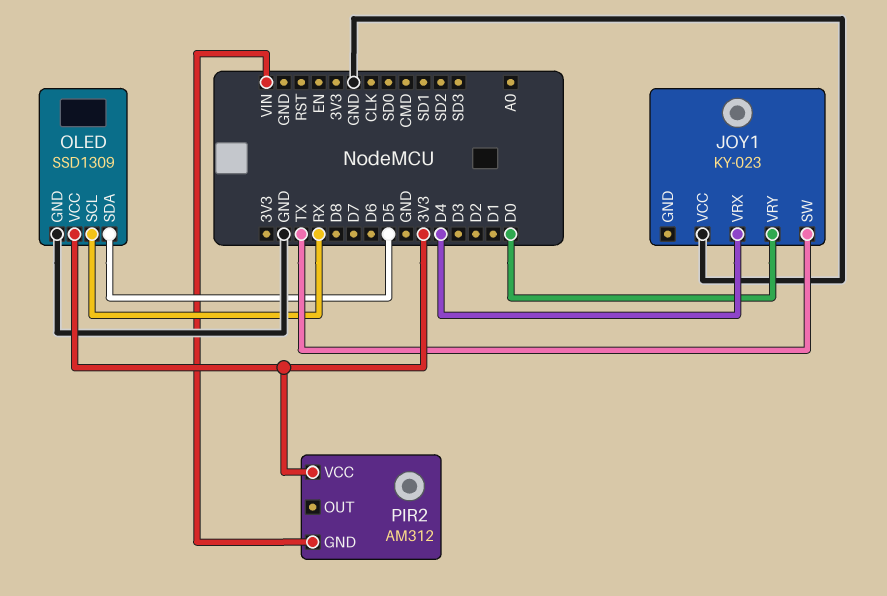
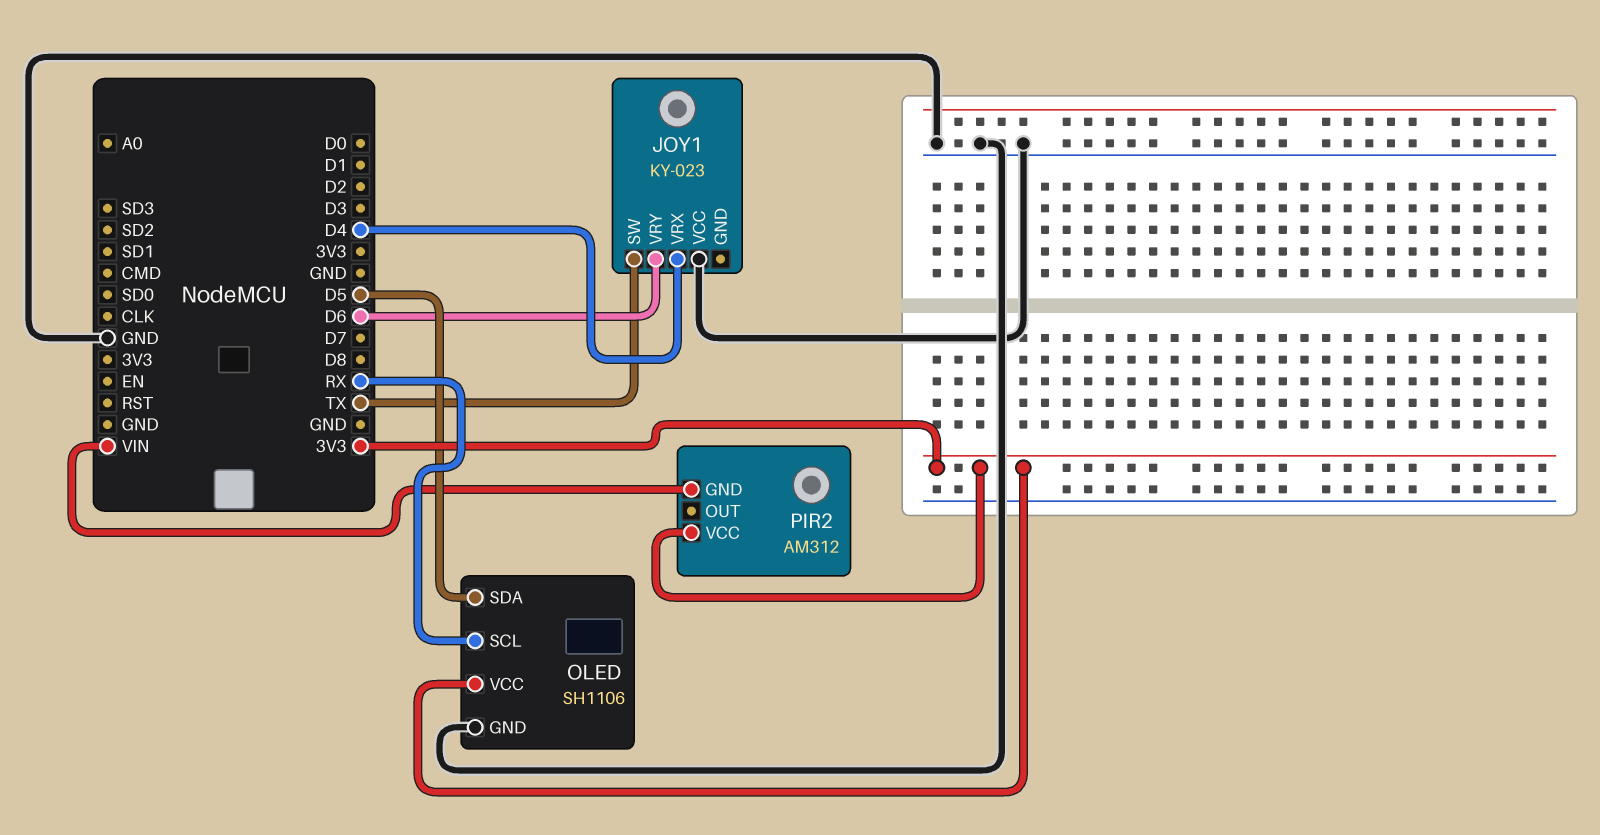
JOY1 pin VRY: D0 -> D6
OLED: SSD1309 -> SH1106

